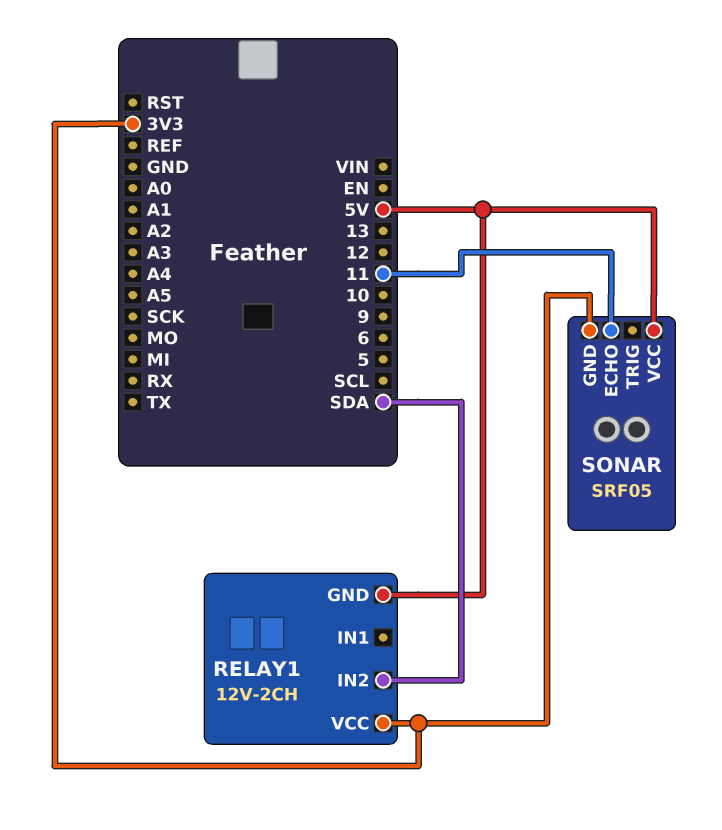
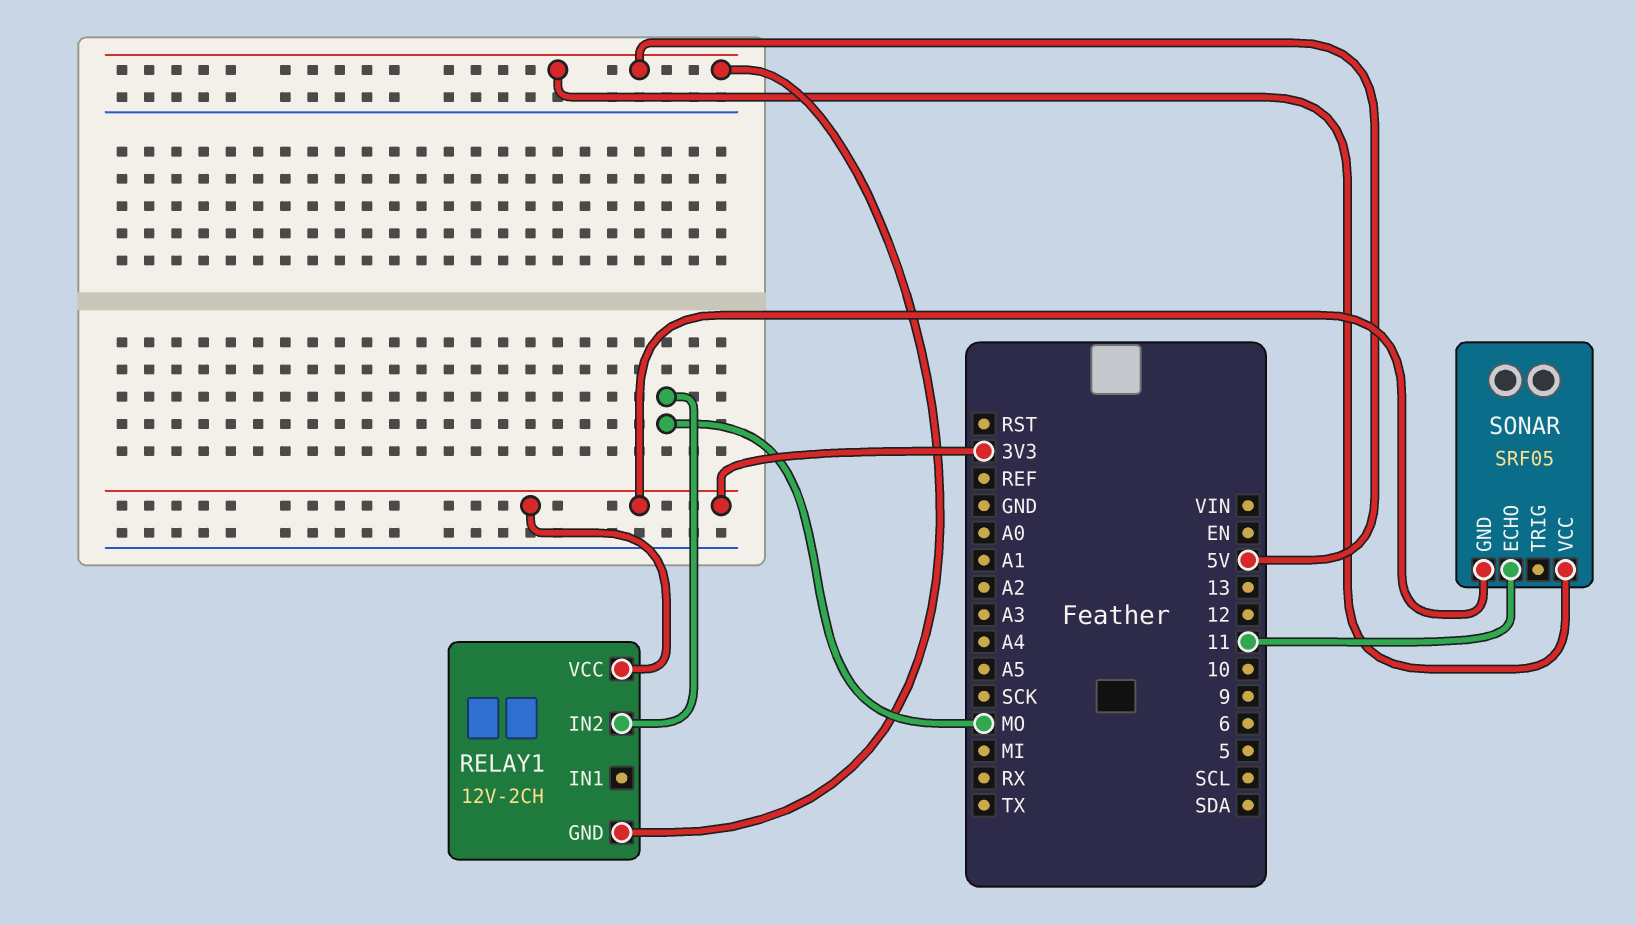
RELAY1 pin IN2: SDA -> MO

